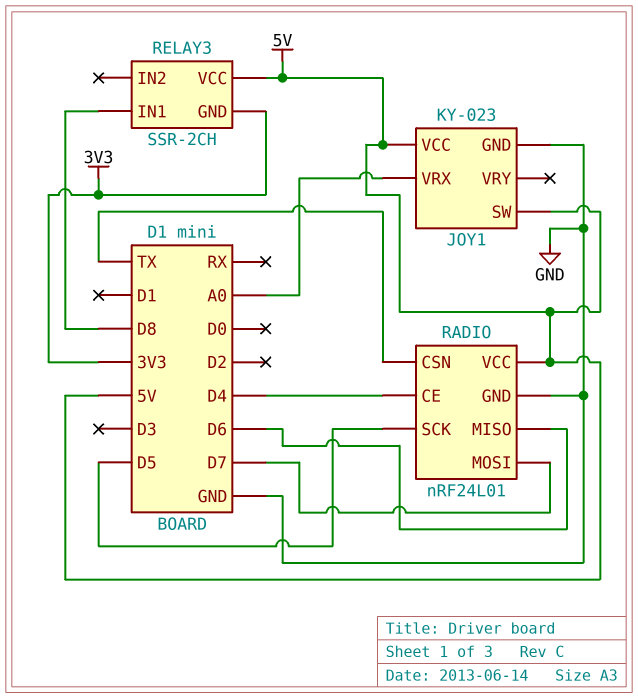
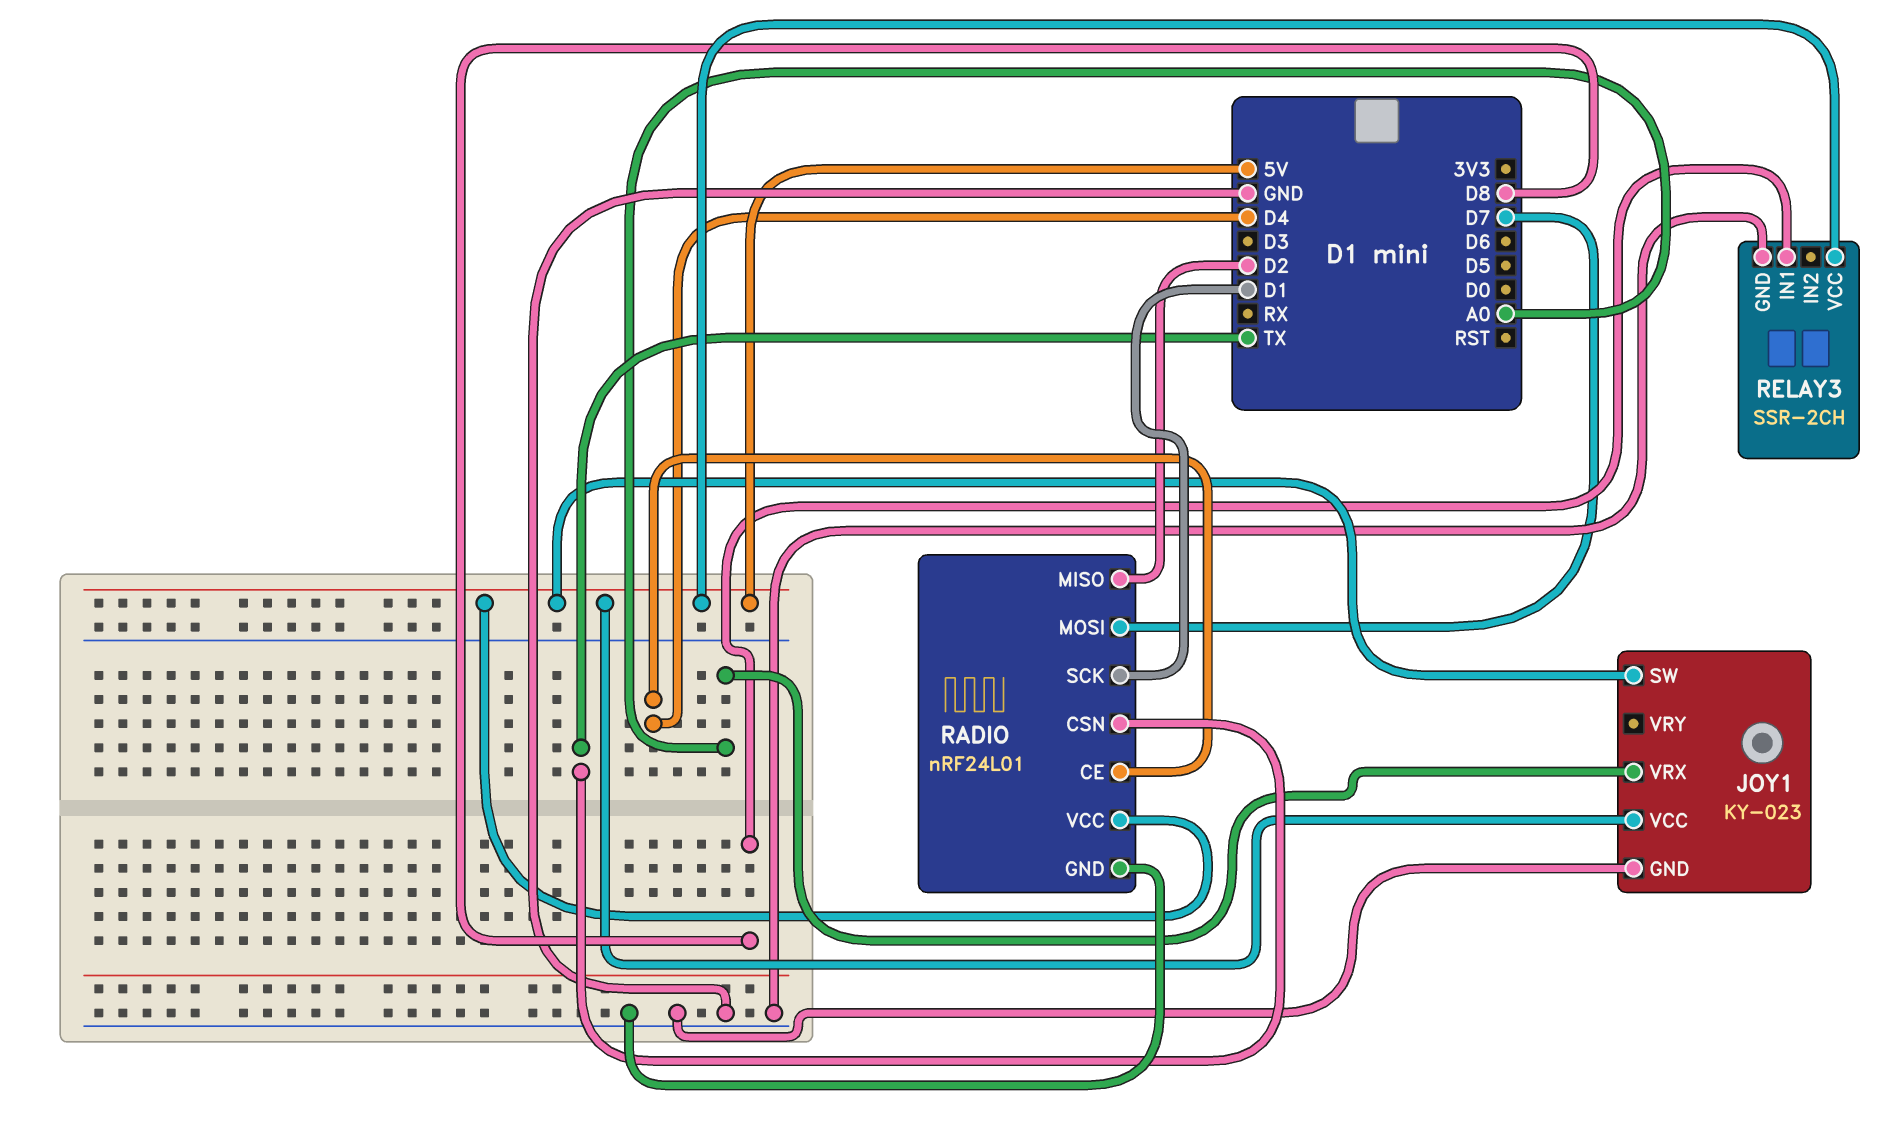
RADIO pin MISO: D6 -> D2
RADIO pin SCK: D5 -> D1
RELAY3 pin GND: 3V3 -> GND

